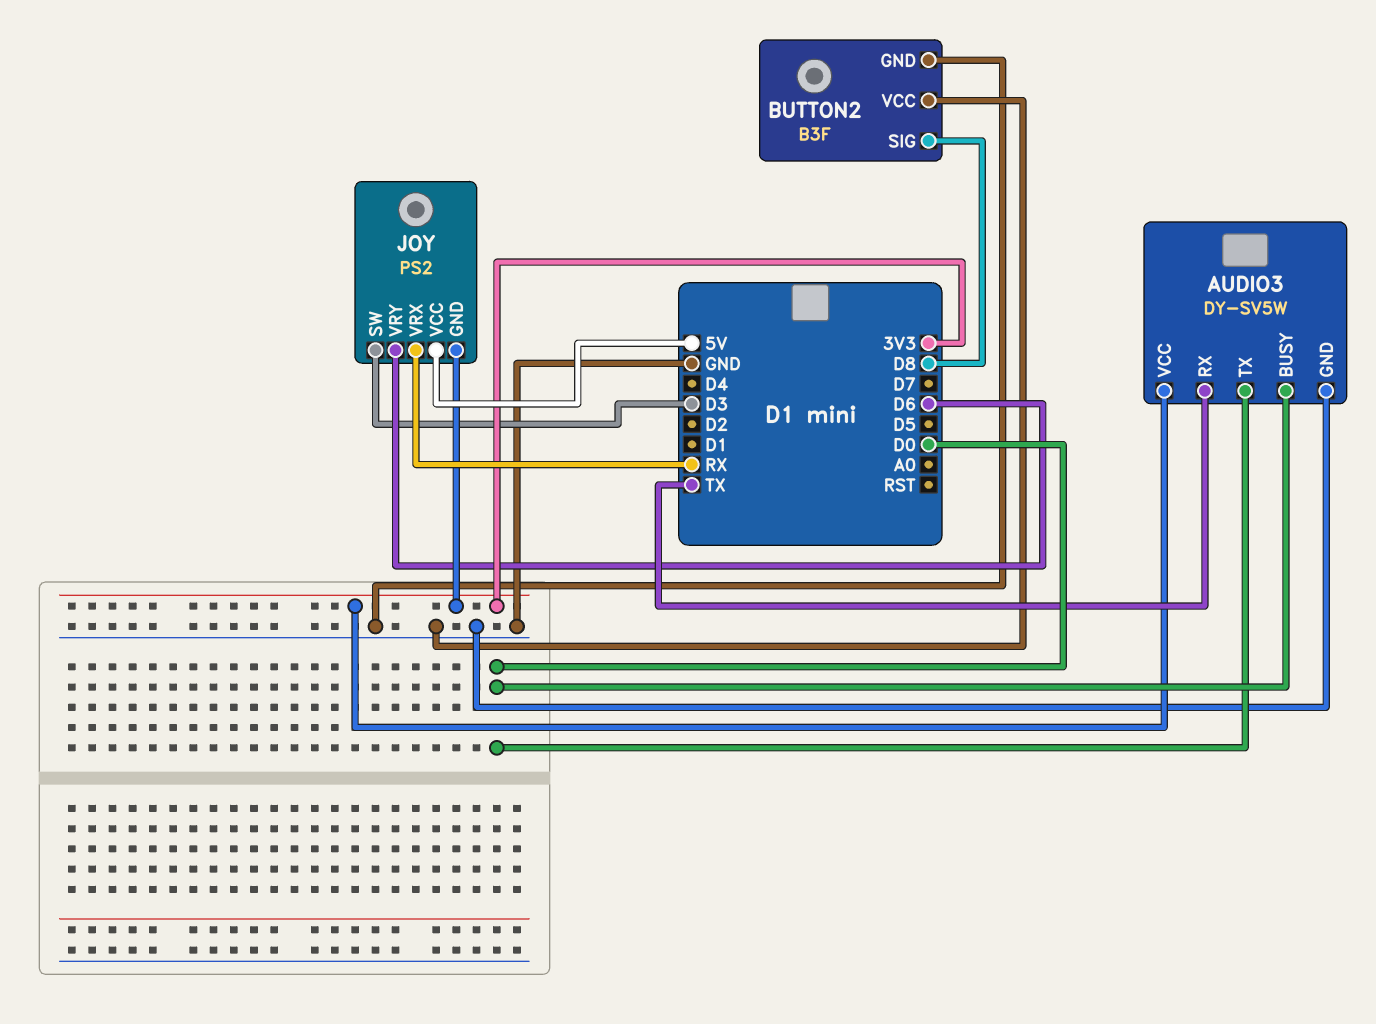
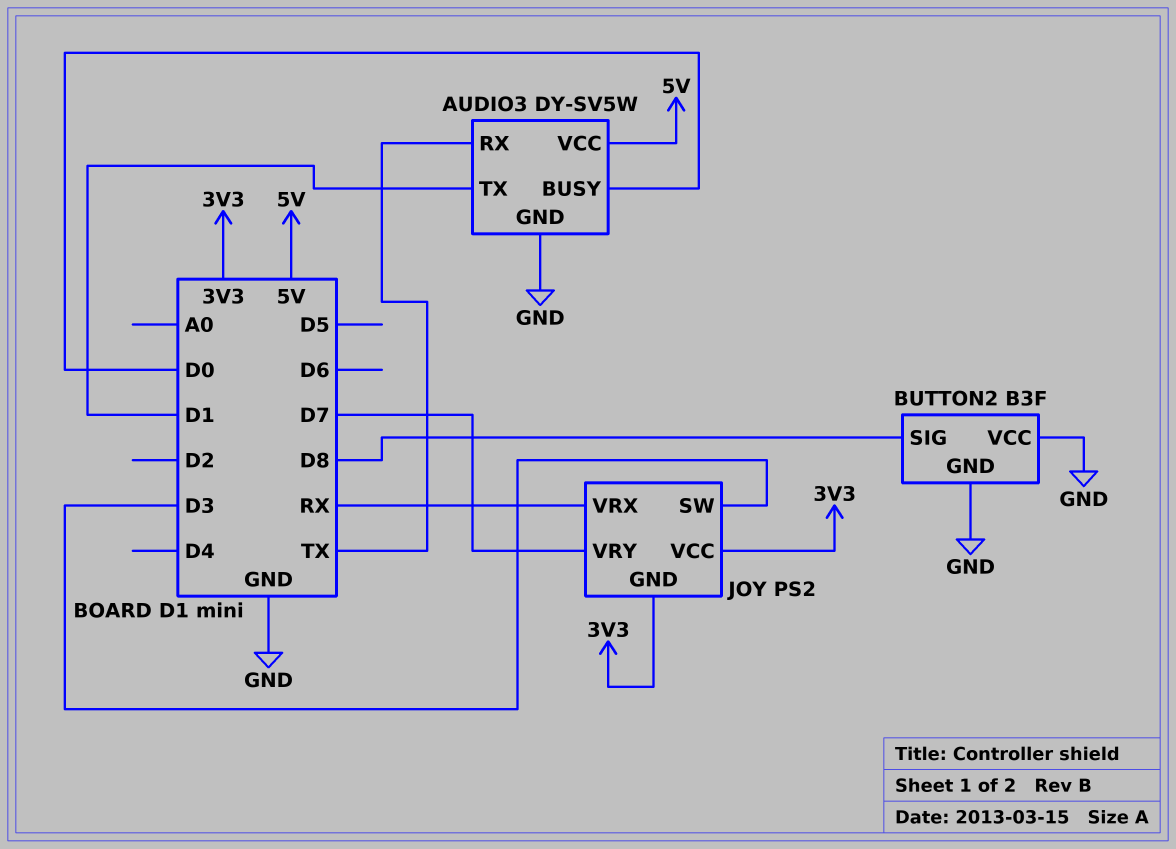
AUDIO3 pin TX: D0 -> D1
AUDIO3 pin VCC: 3V3 -> 5V
JOY pin VCC: 5V -> 3V3
JOY pin VRY: D6 -> D7

